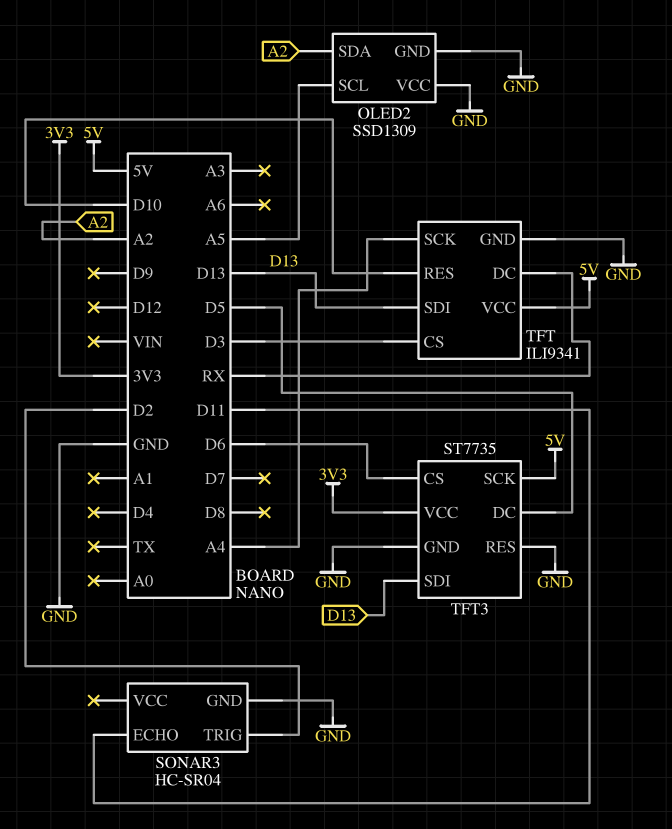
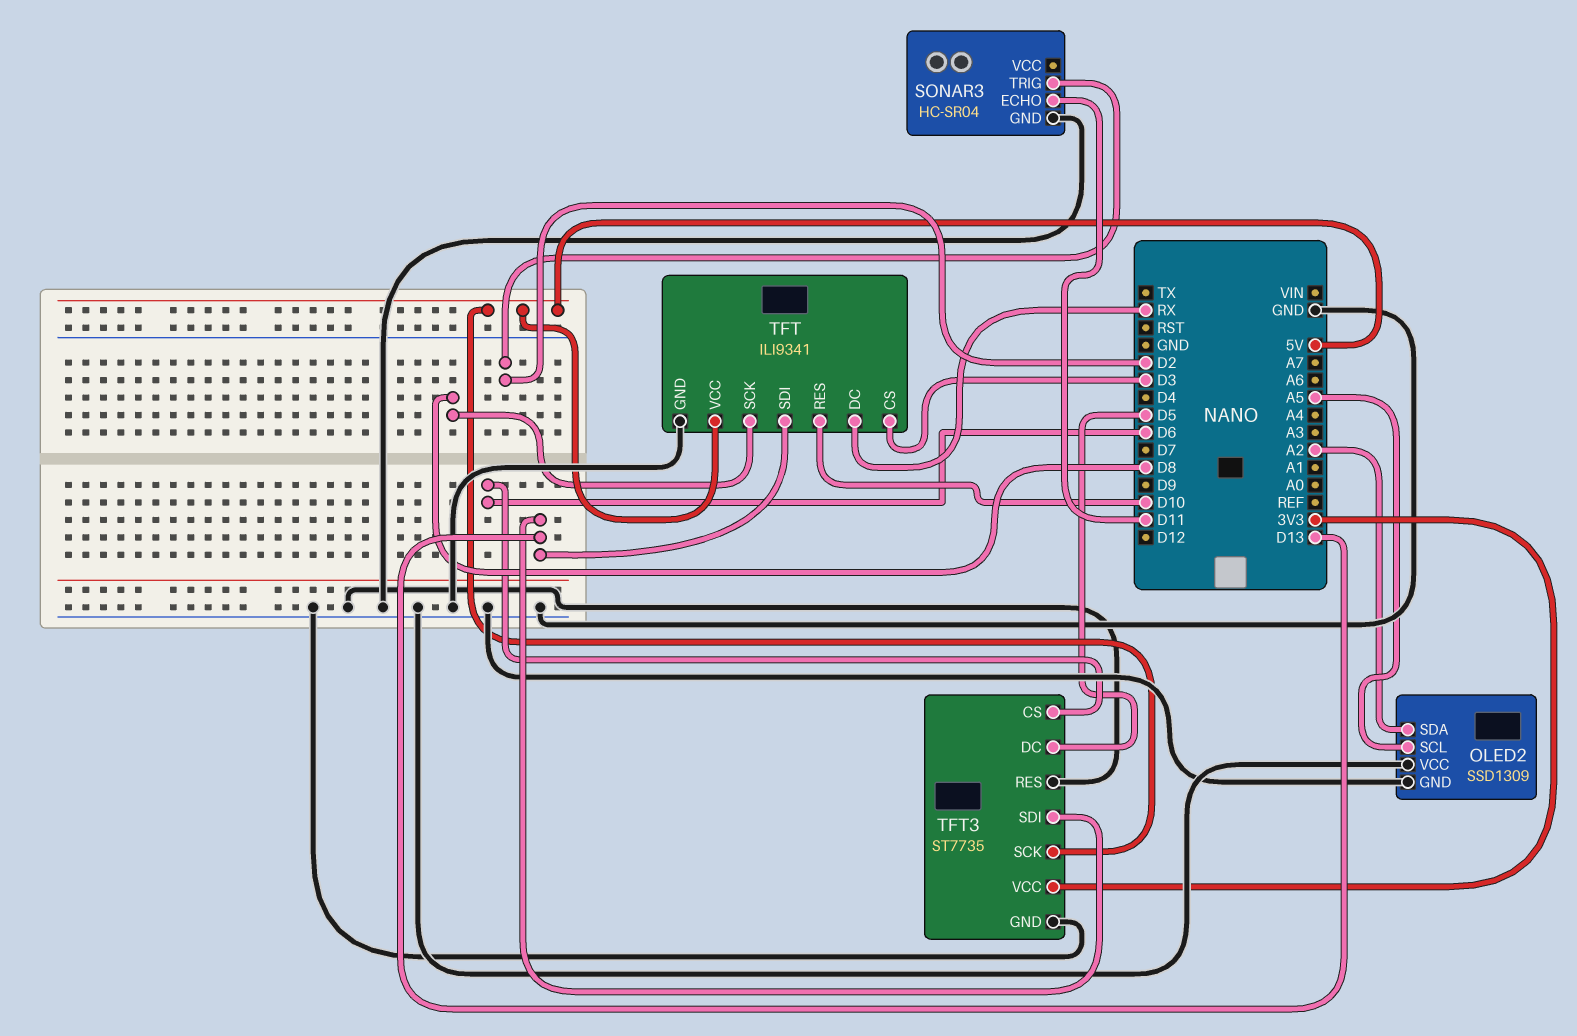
TFT pin SCK: A4 -> D8

